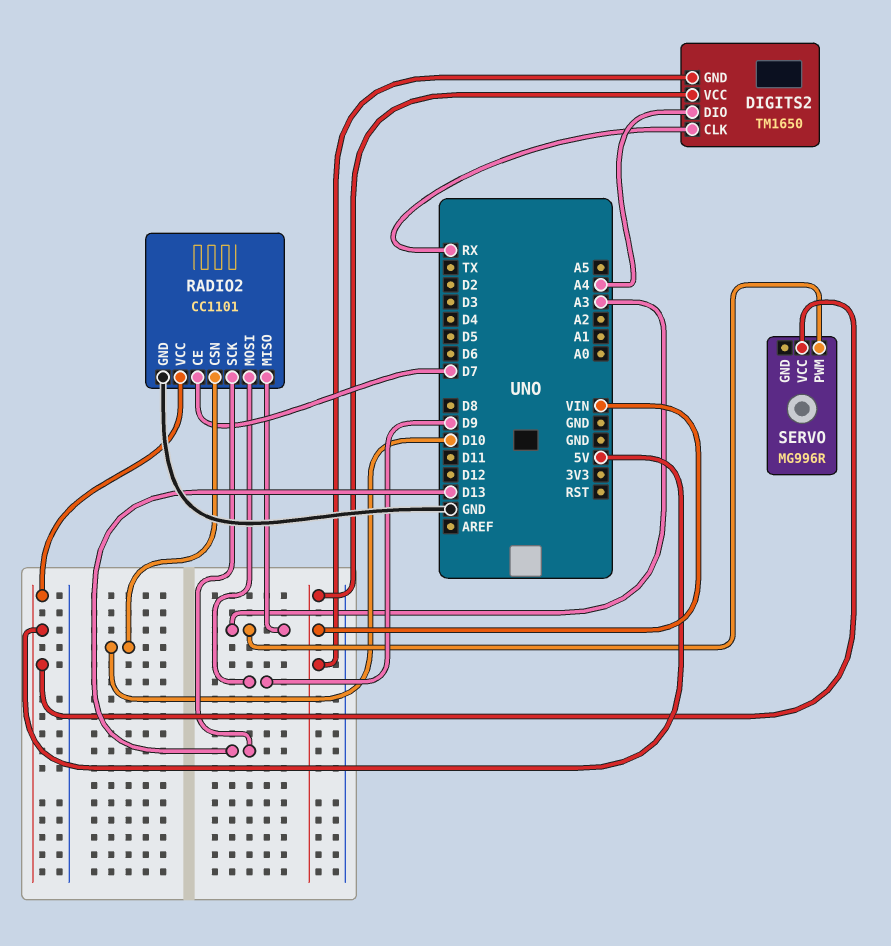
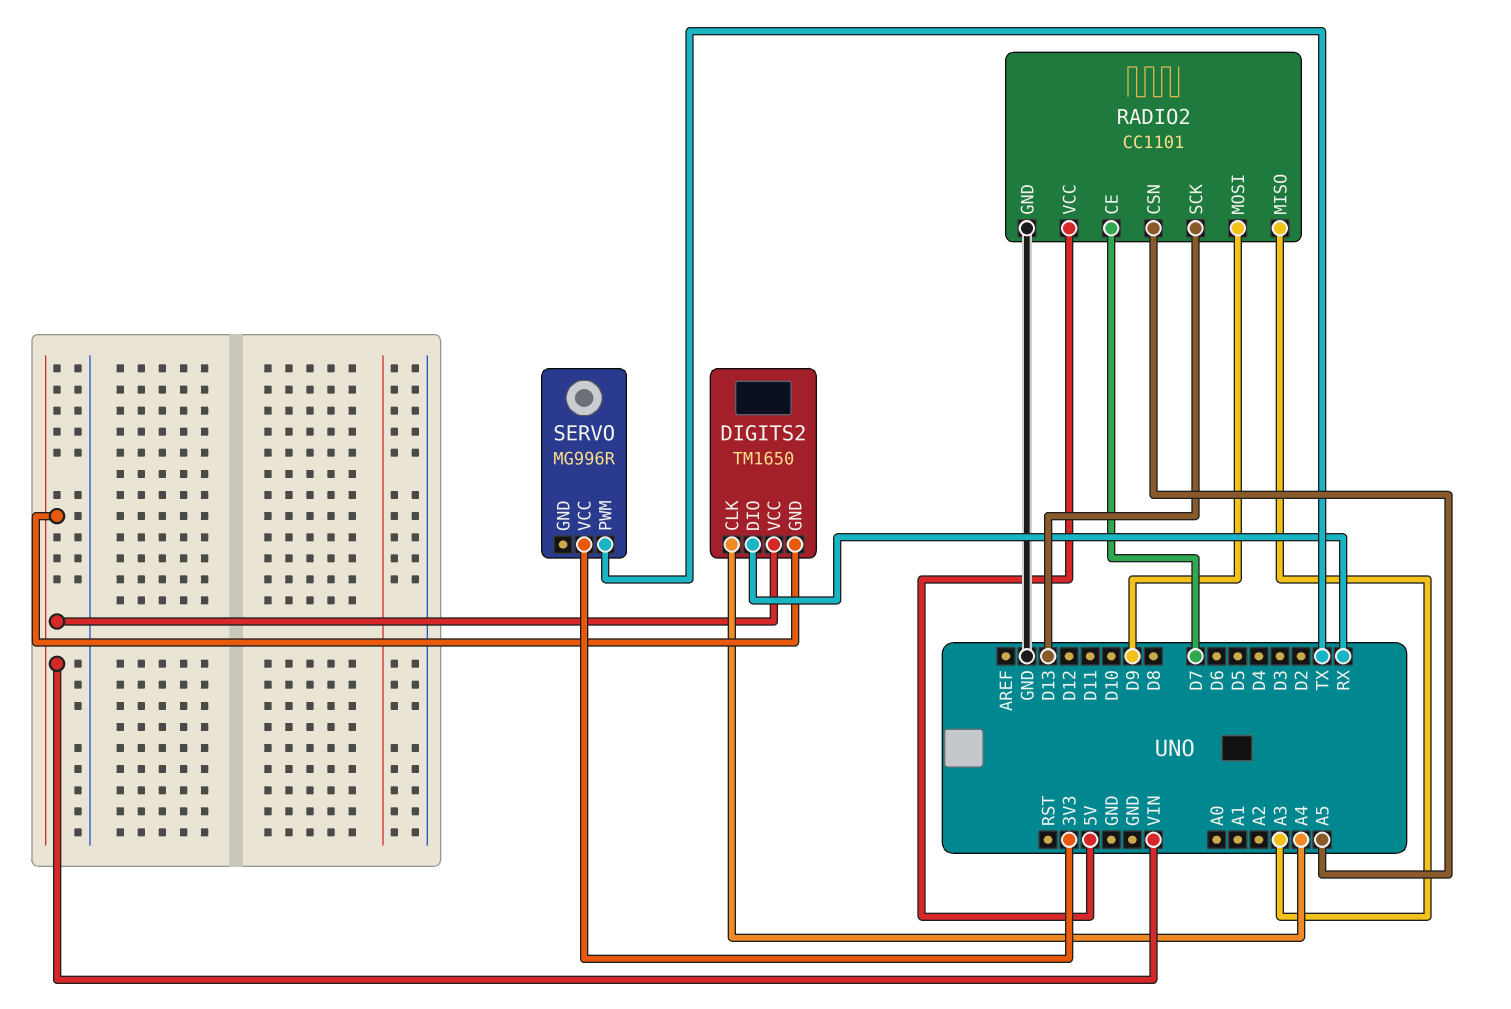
DIGITS2 pin CLK: RX -> A4
DIGITS2 pin DIO: A4 -> RX
RADIO2 pin CSN: D10 -> A5
SERVO pin PWM: A3 -> TX
SERVO pin VCC: 5V -> 3V3

